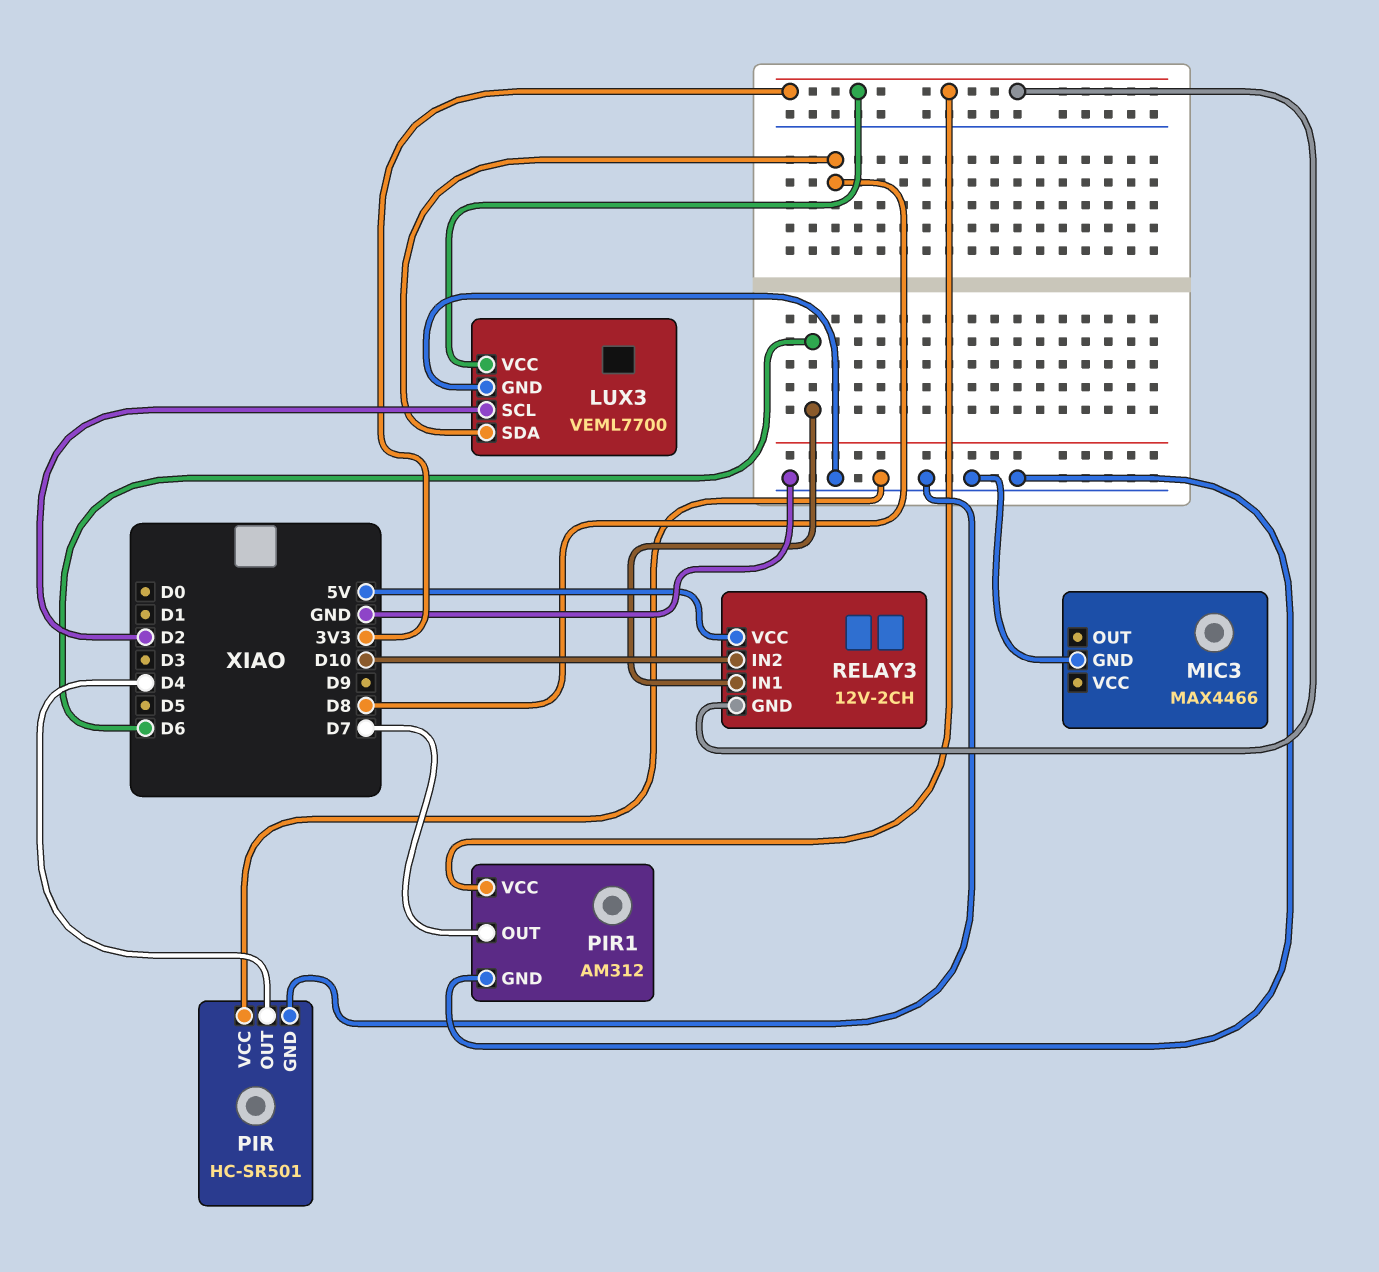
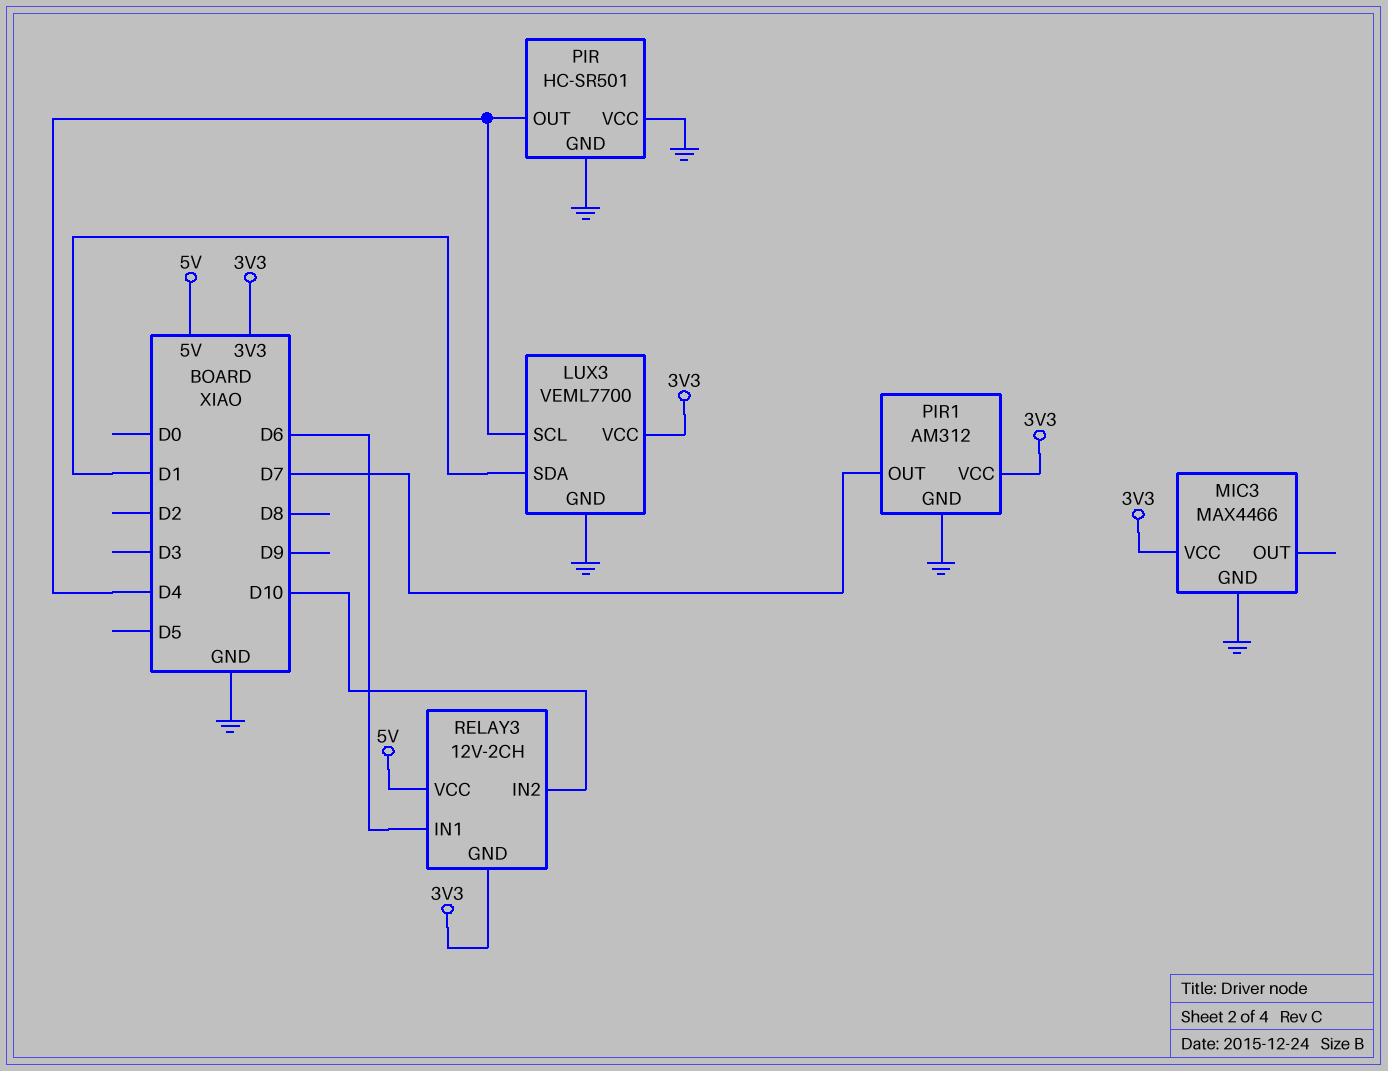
LUX3 pin SCL: D2 -> D4
LUX3 pin SDA: D8 -> D1
MIC3 pin VCC: none -> 3V3

